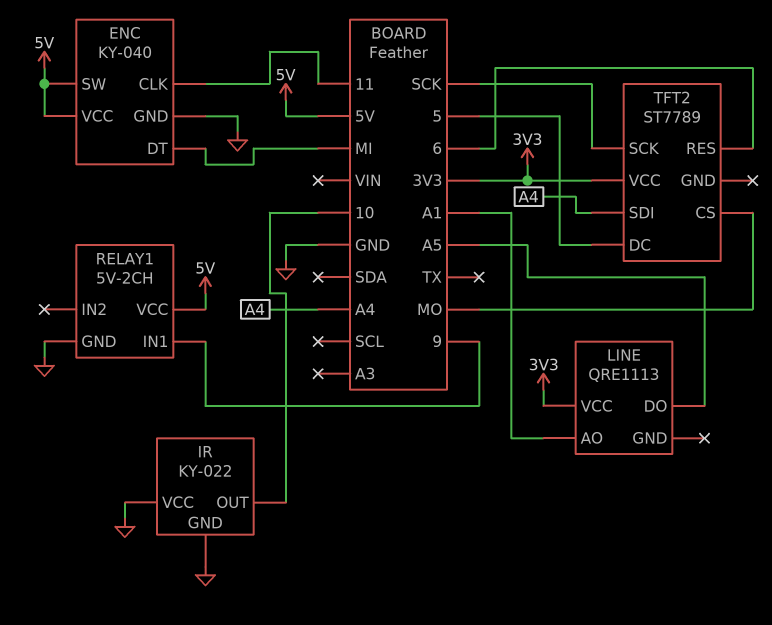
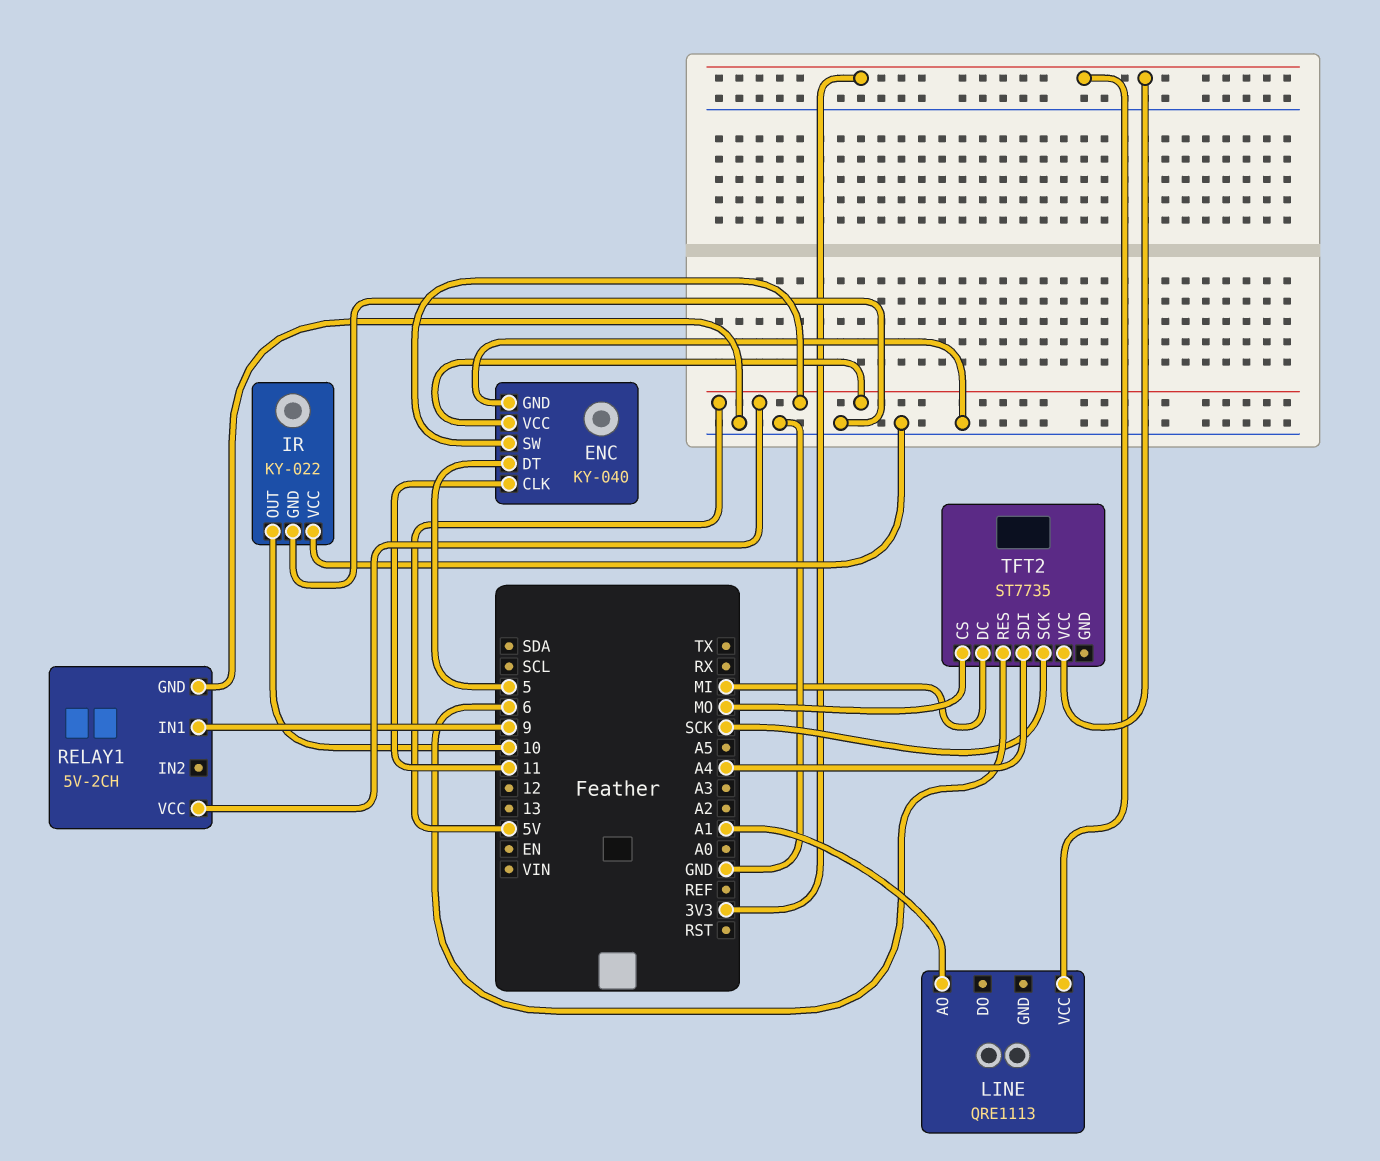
ENC pin DT: MI -> 5
LINE pin DO: A5 -> none
TFT2: ST7789 -> ST7735
TFT2 pin DC: 5 -> MI

